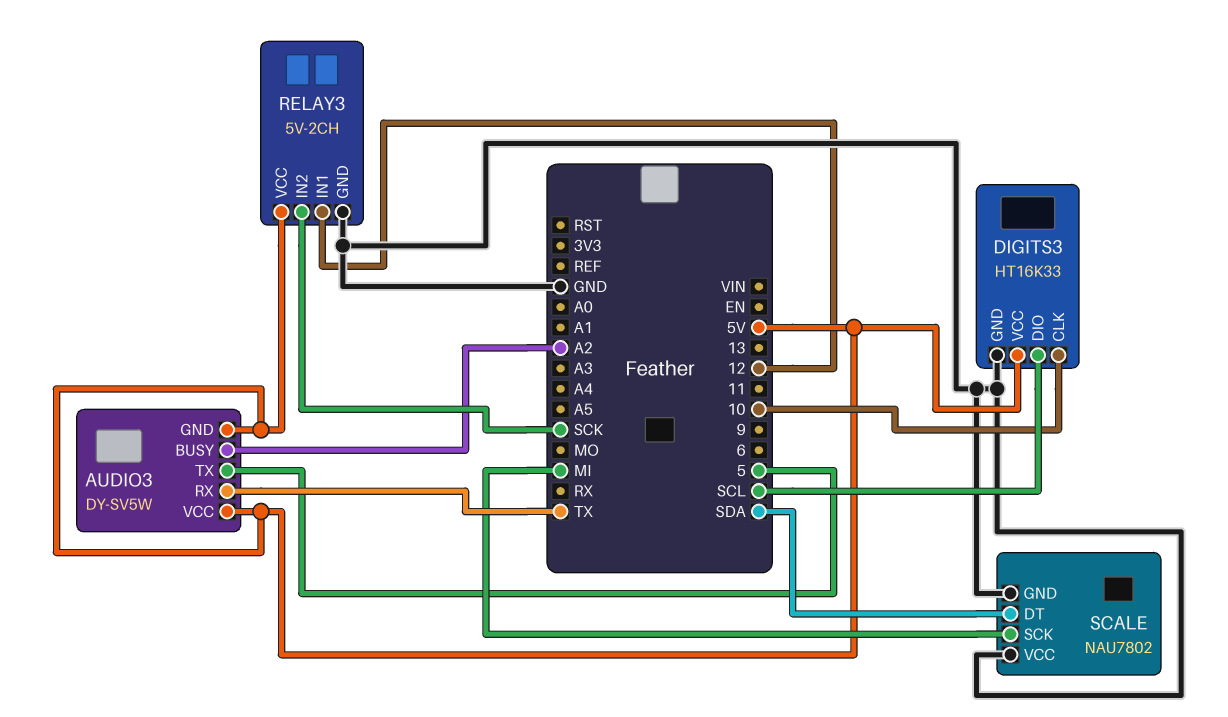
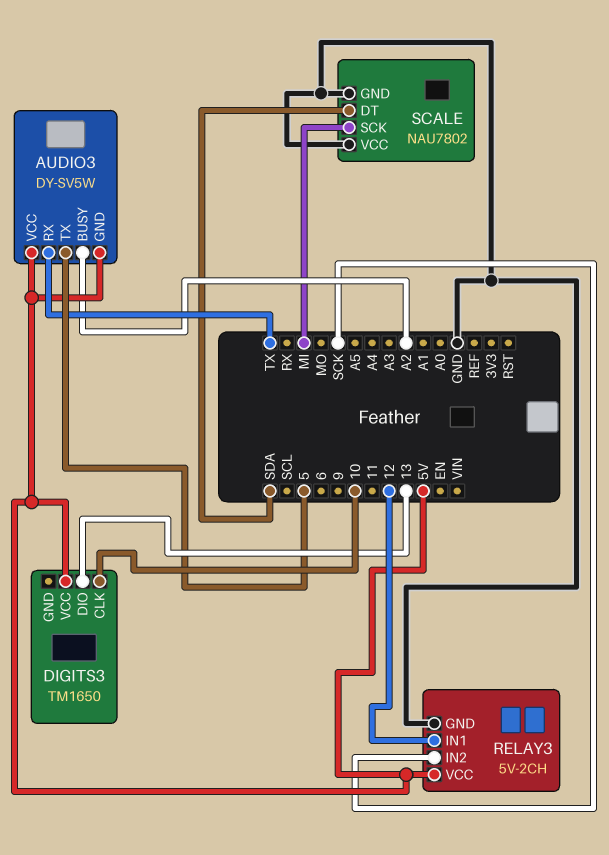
DIGITS3: HT16K33 -> TM1650
DIGITS3 pin DIO: SCL -> 13
DIGITS3 pin GND: GND -> none

